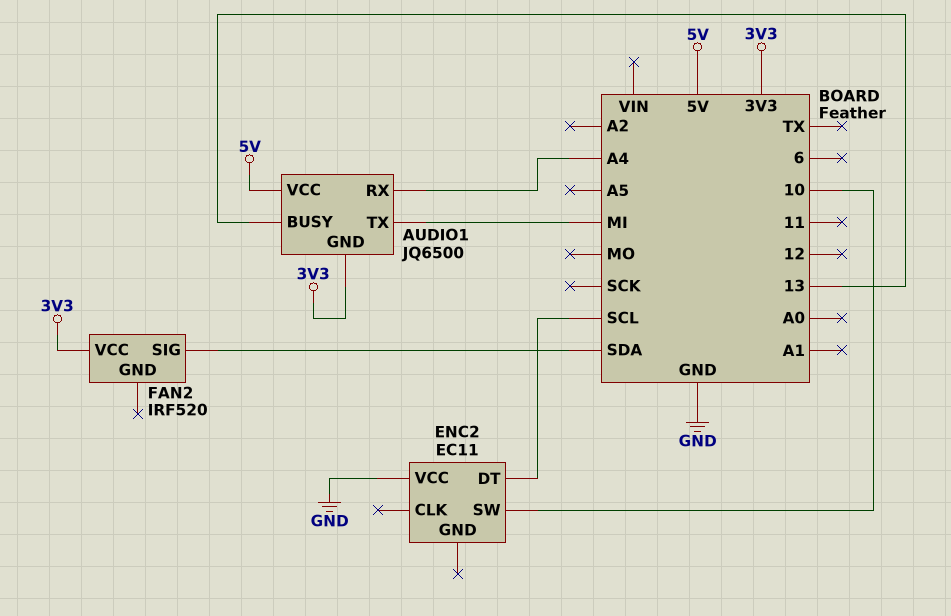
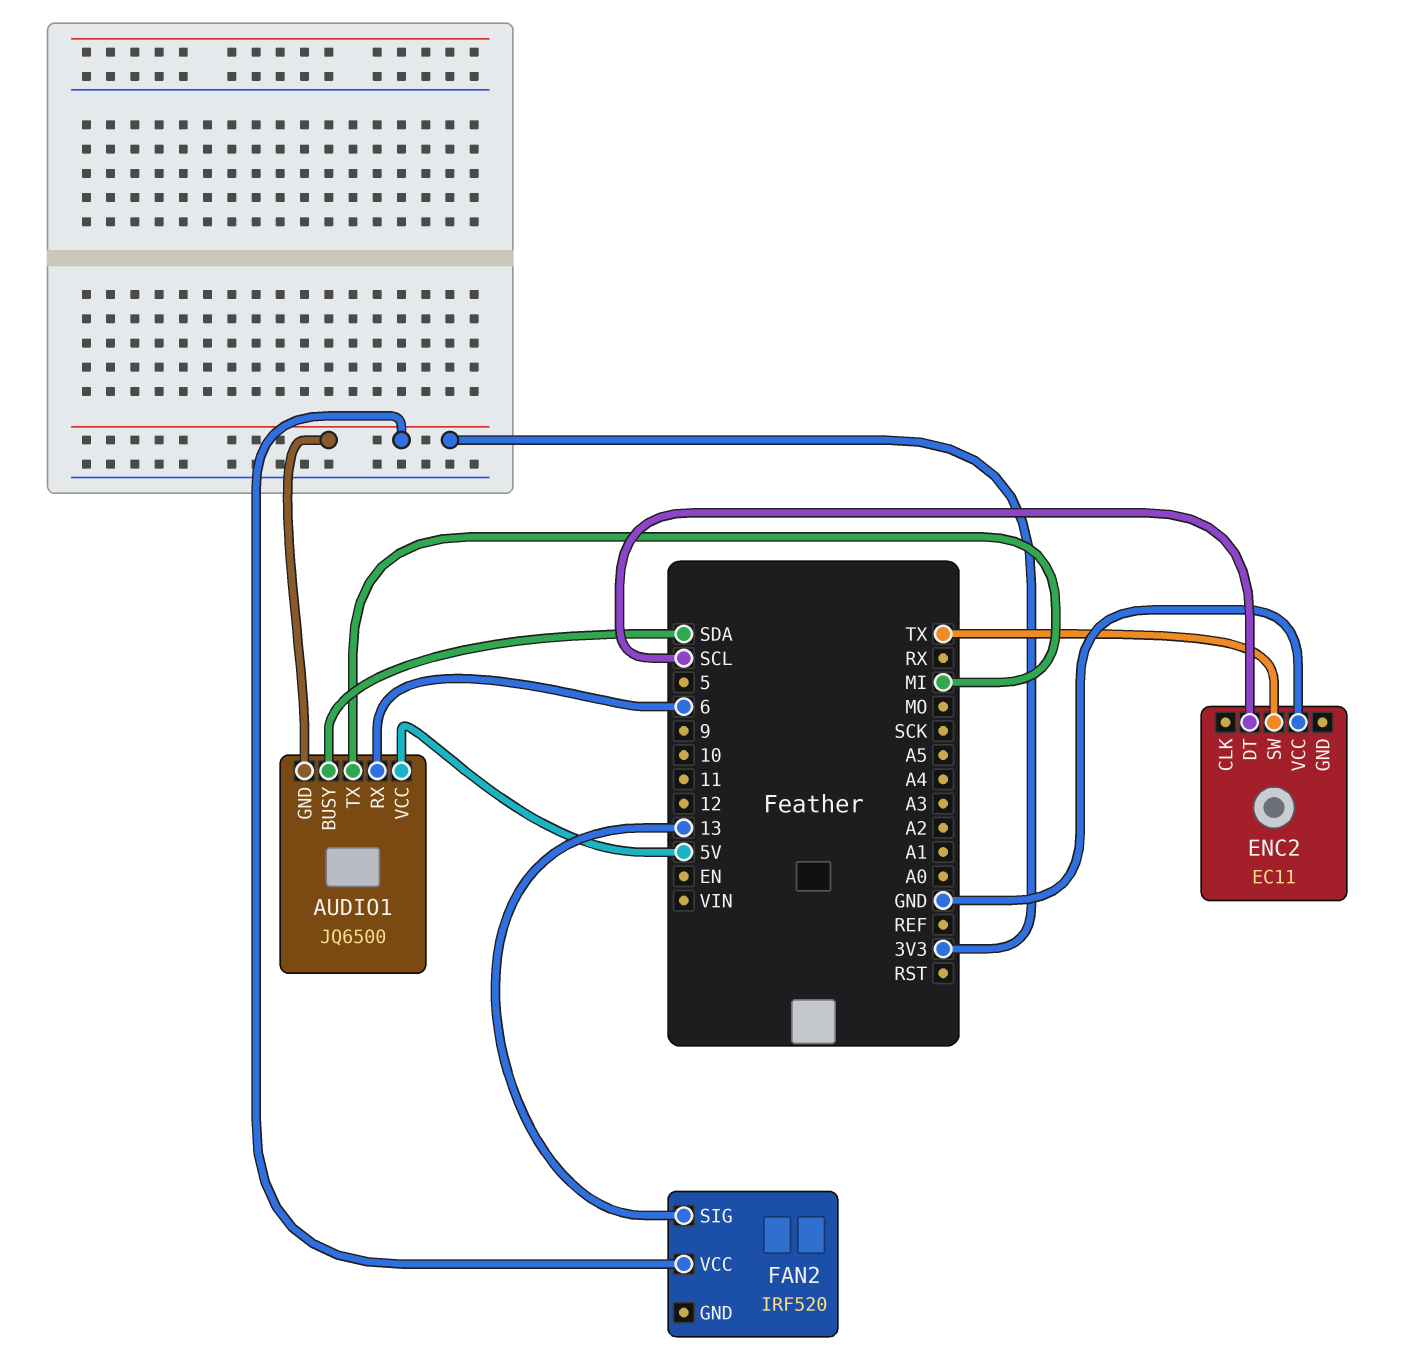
AUDIO1 pin BUSY: 13 -> SDA
AUDIO1 pin RX: A4 -> 6
ENC2 pin SW: 10 -> TX
FAN2 pin SIG: SDA -> 13

